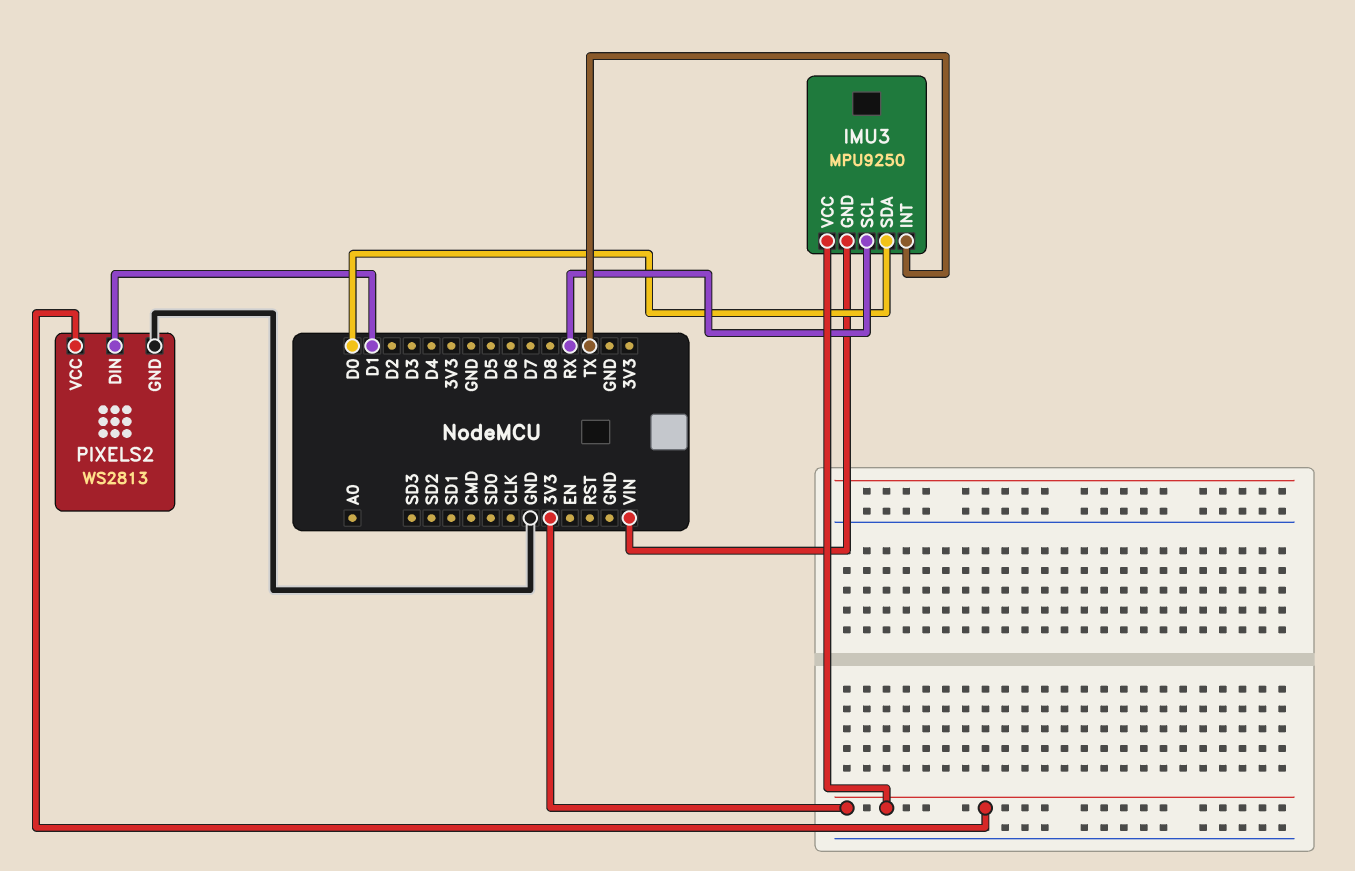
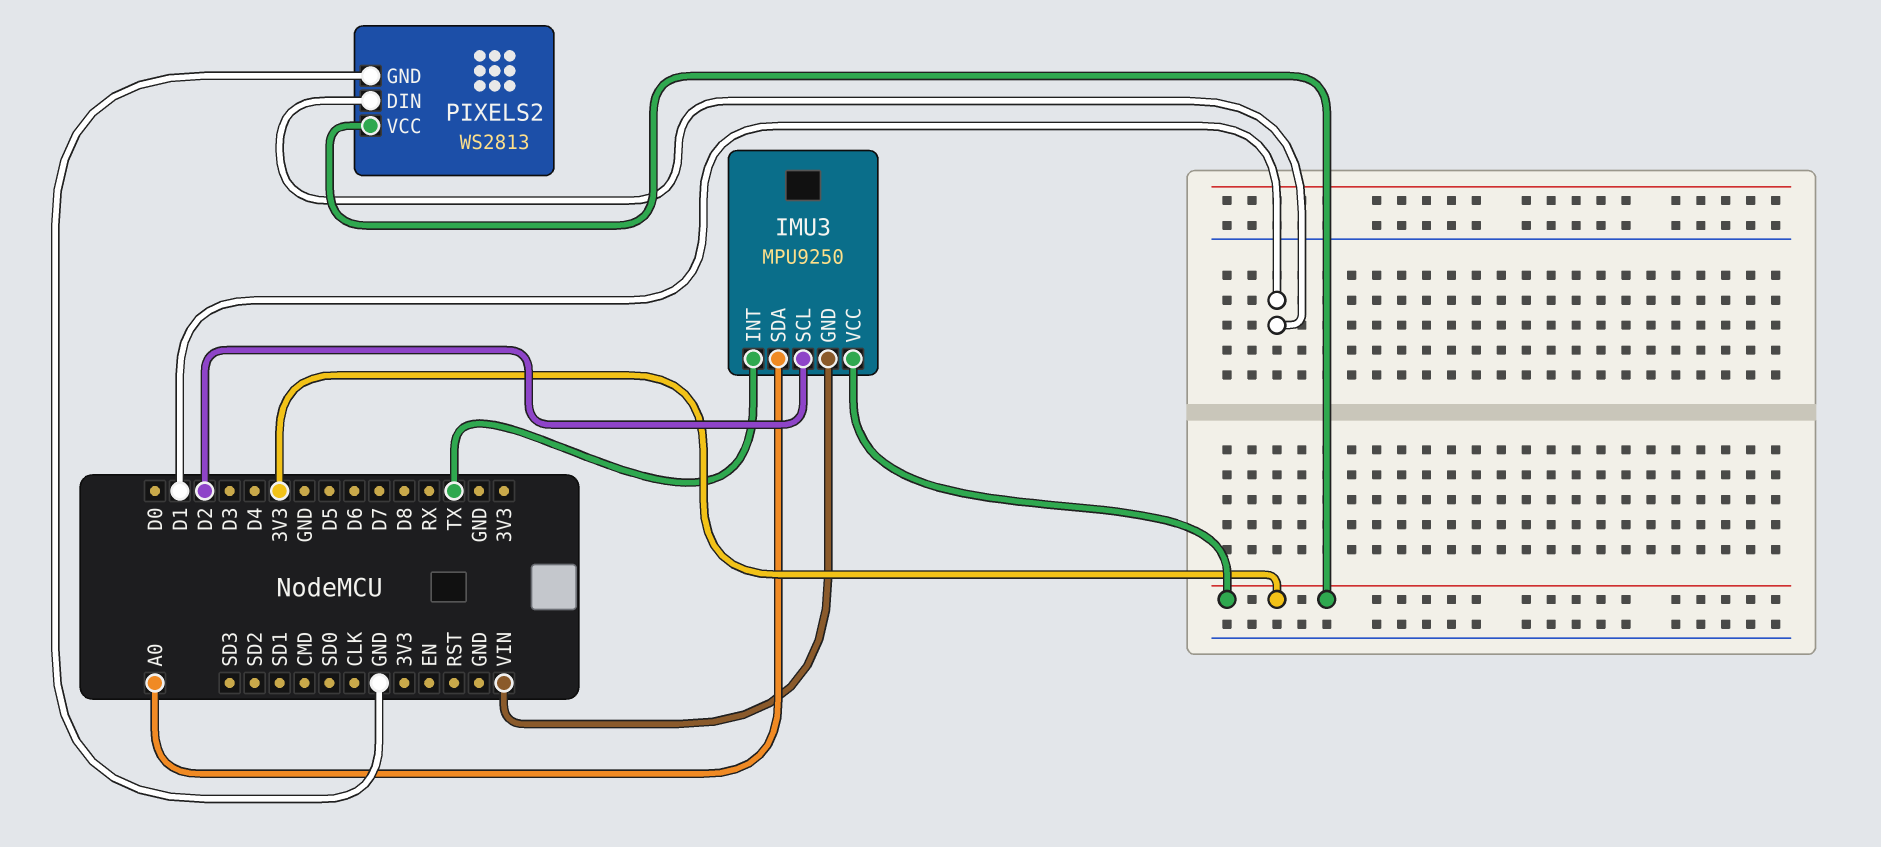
IMU3 pin SCL: RX -> D2
IMU3 pin SDA: D0 -> A0

